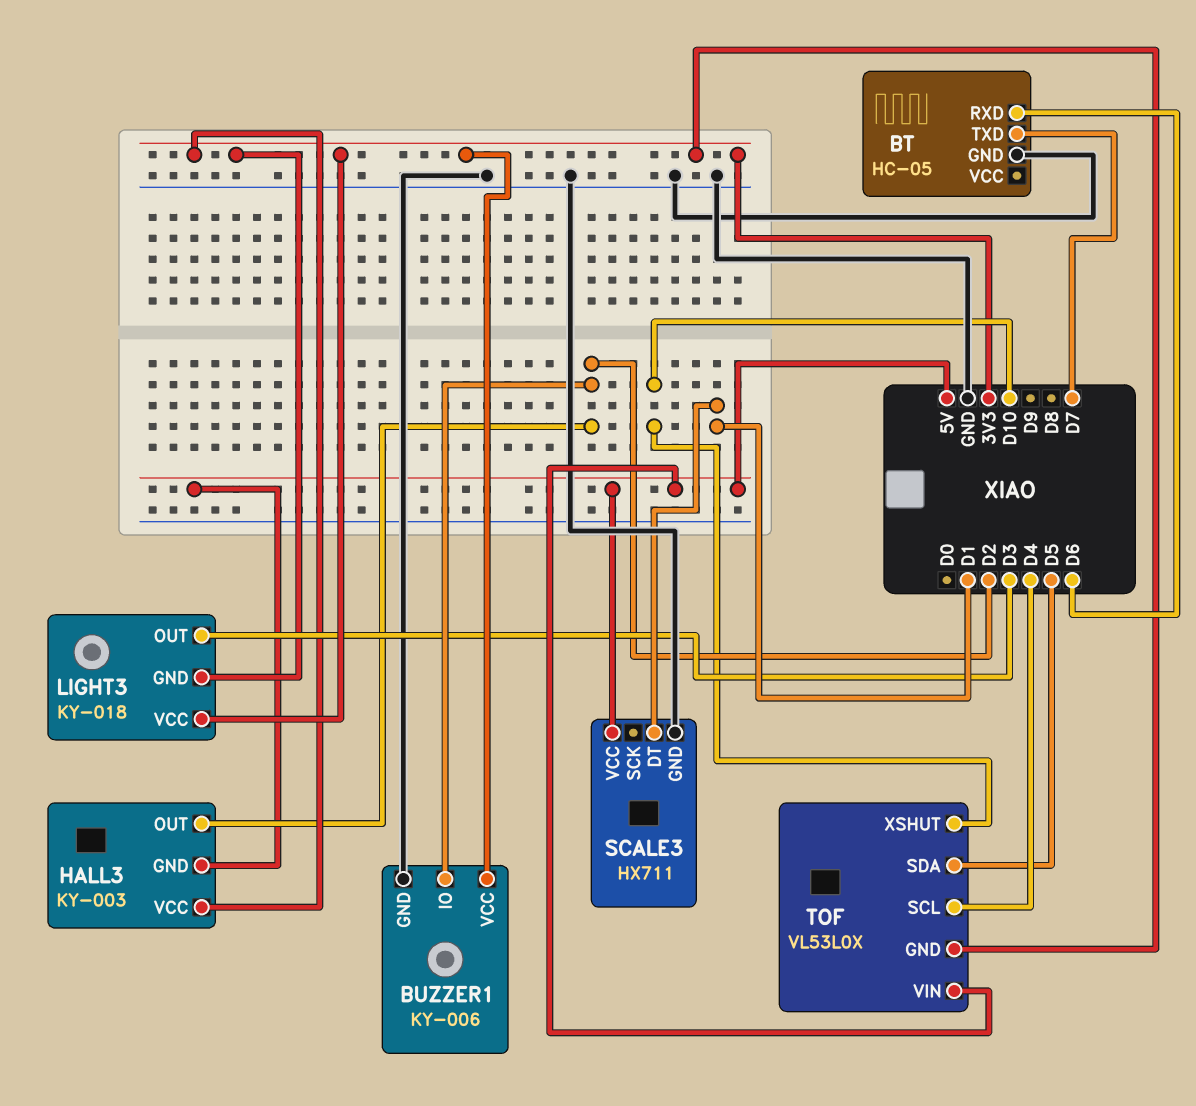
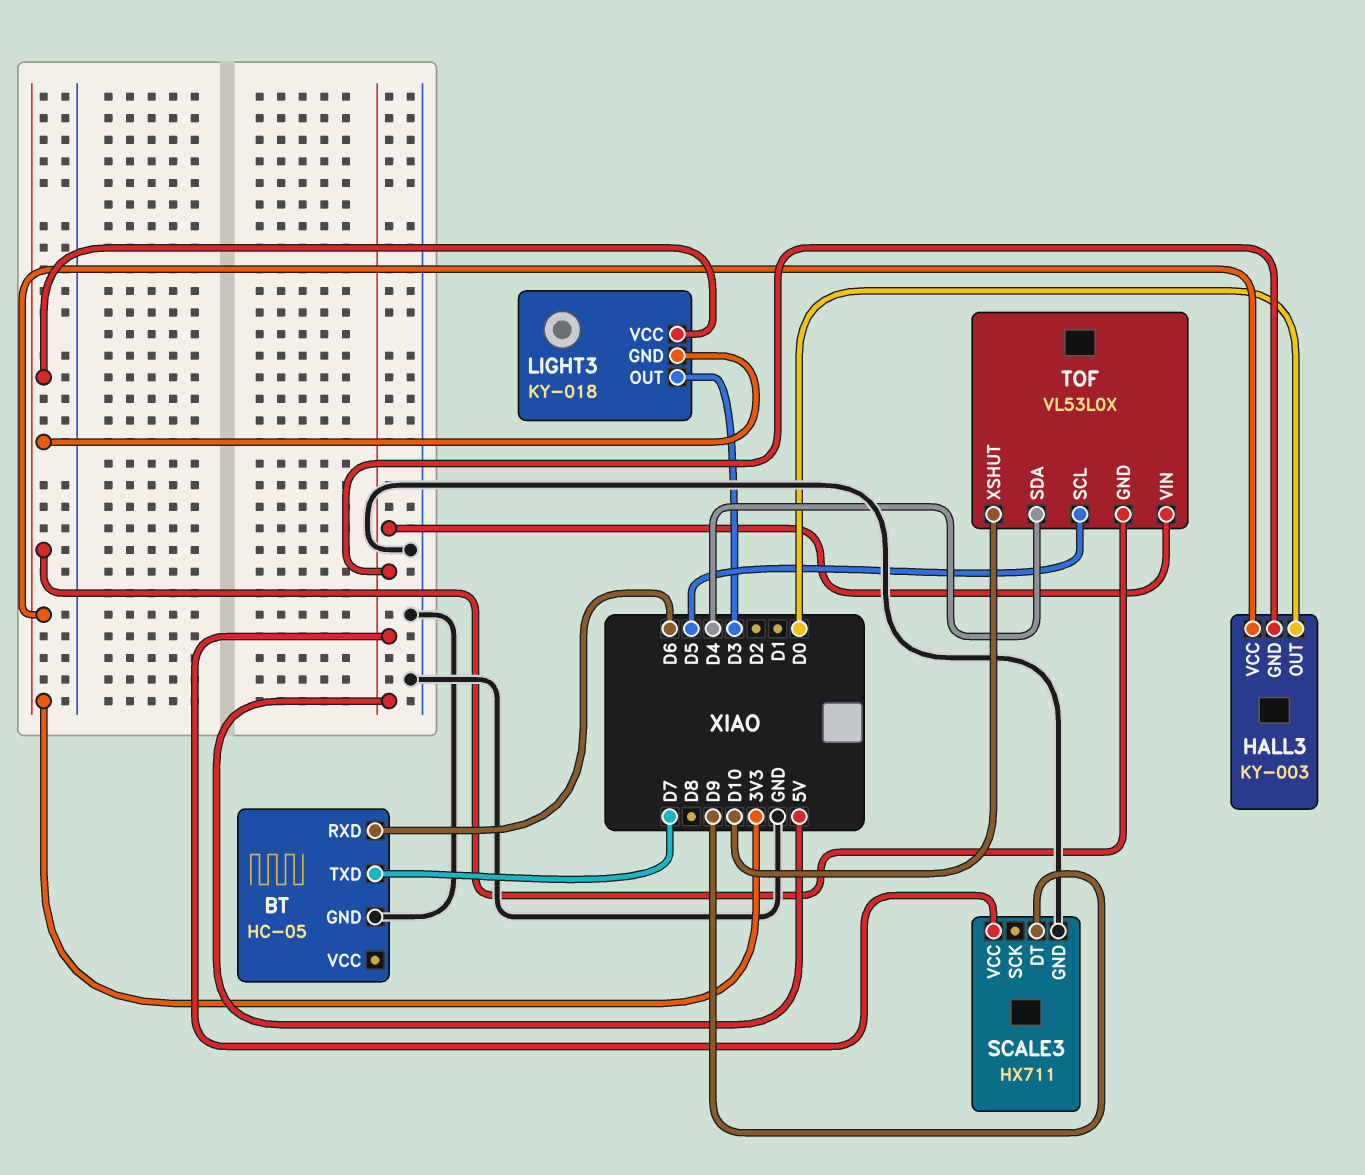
BUZZER1: KY-006 -> none
BUZZER1 pin GND: GND -> none
BUZZER1 pin IO: D2 -> none
BUZZER1 pin VCC: 3V3 -> none
HALL3 pin OUT: D2 -> D0
SCALE3 pin DT: D1 -> D9
TOF pin SCL: D4 -> D5
TOF pin SDA: D5 -> D4

